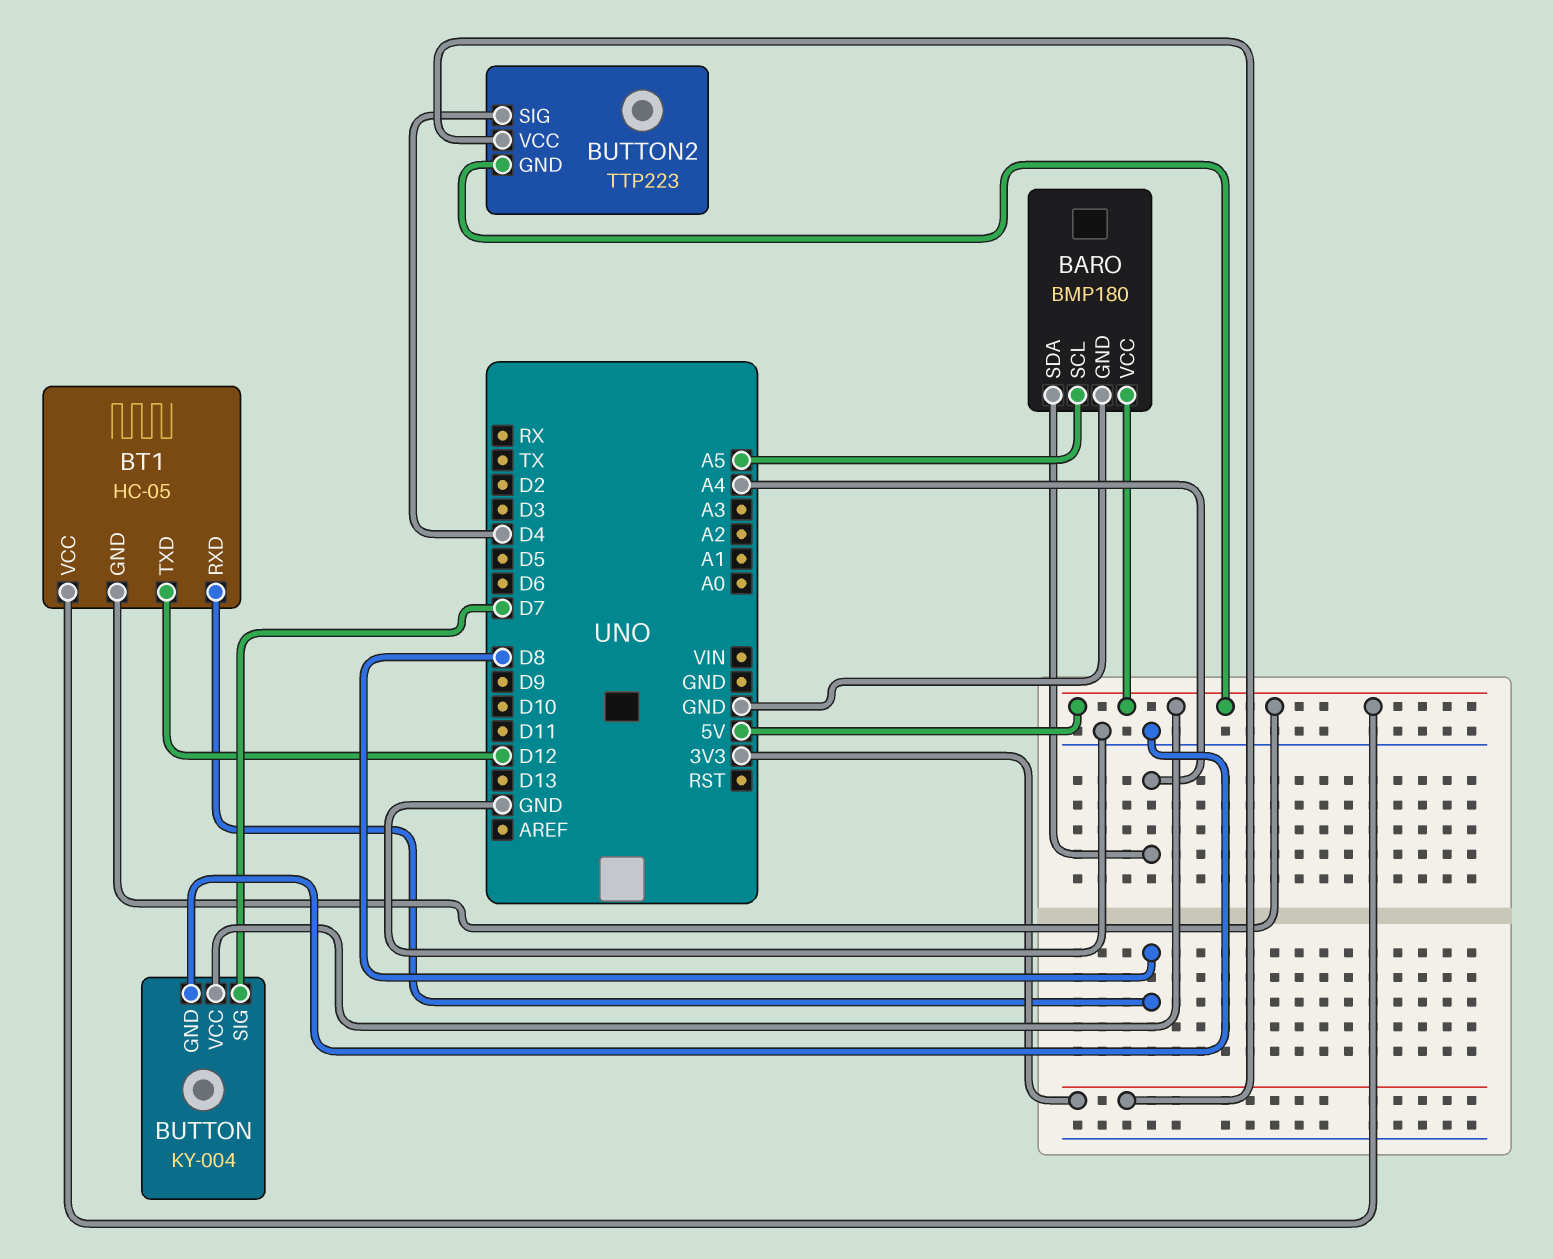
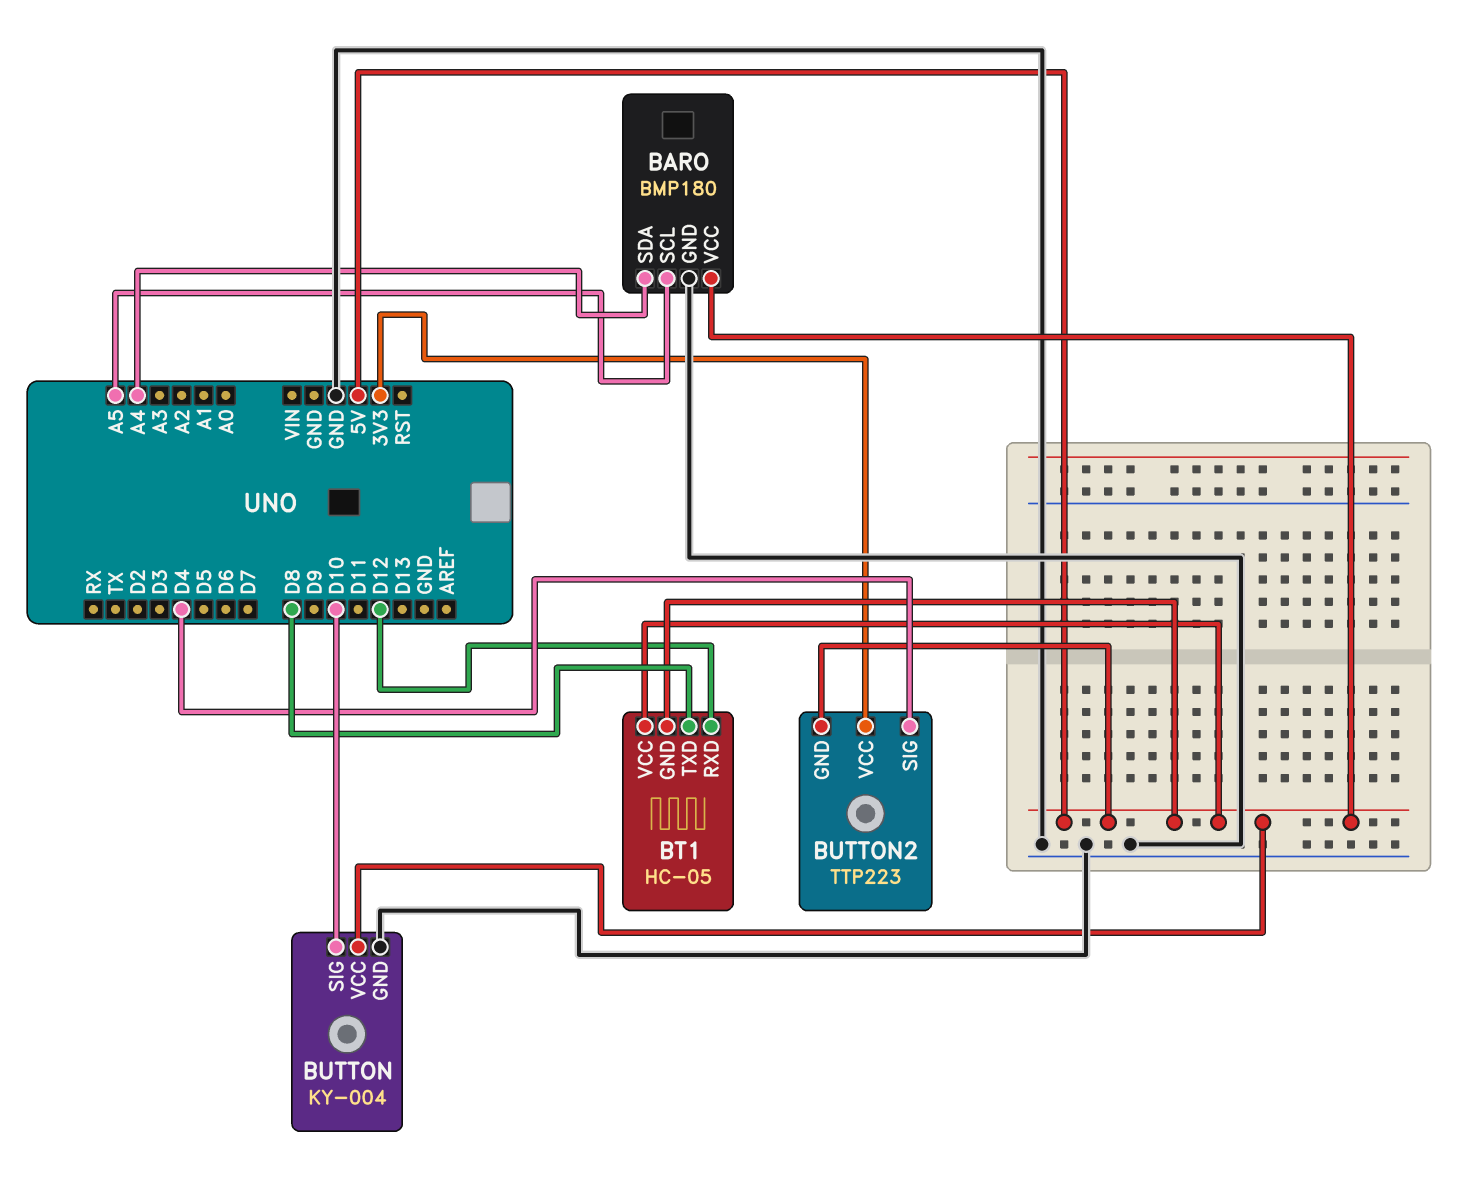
BT1 pin RXD: D8 -> D12
BT1 pin TXD: D12 -> D8
BUTTON pin SIG: D7 -> D10

